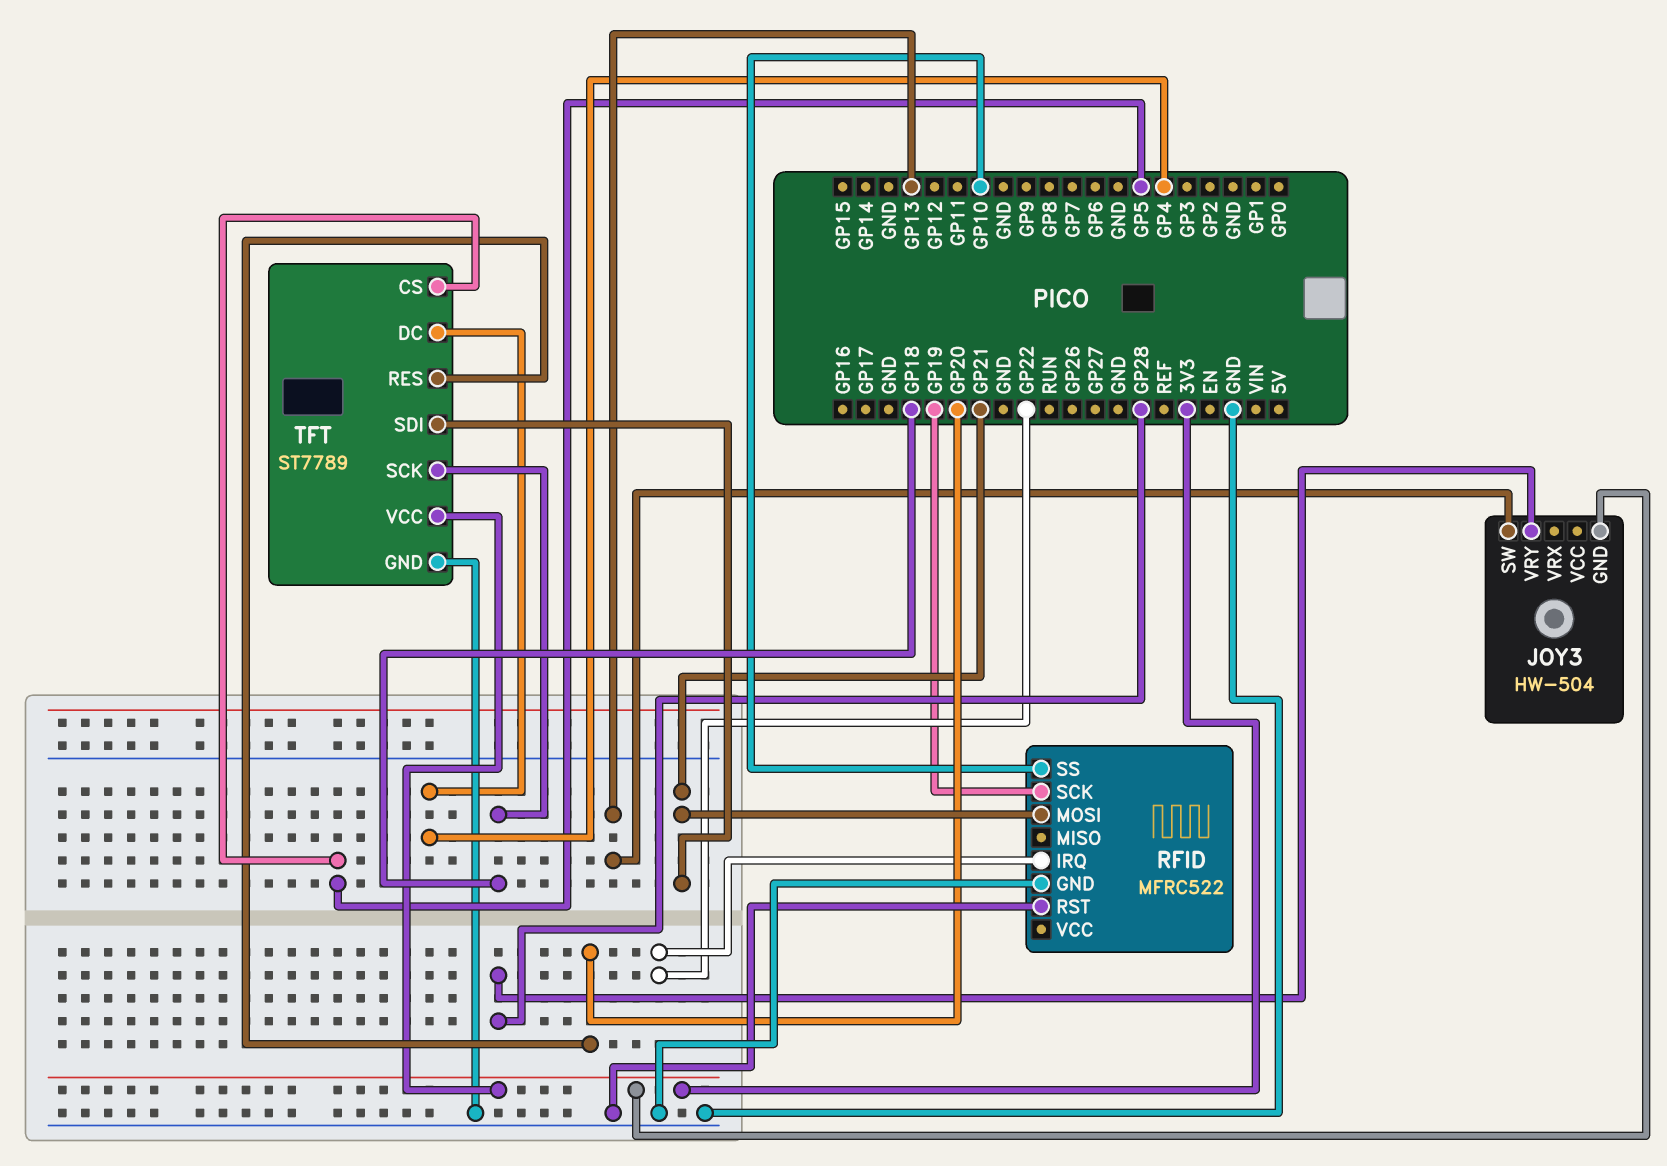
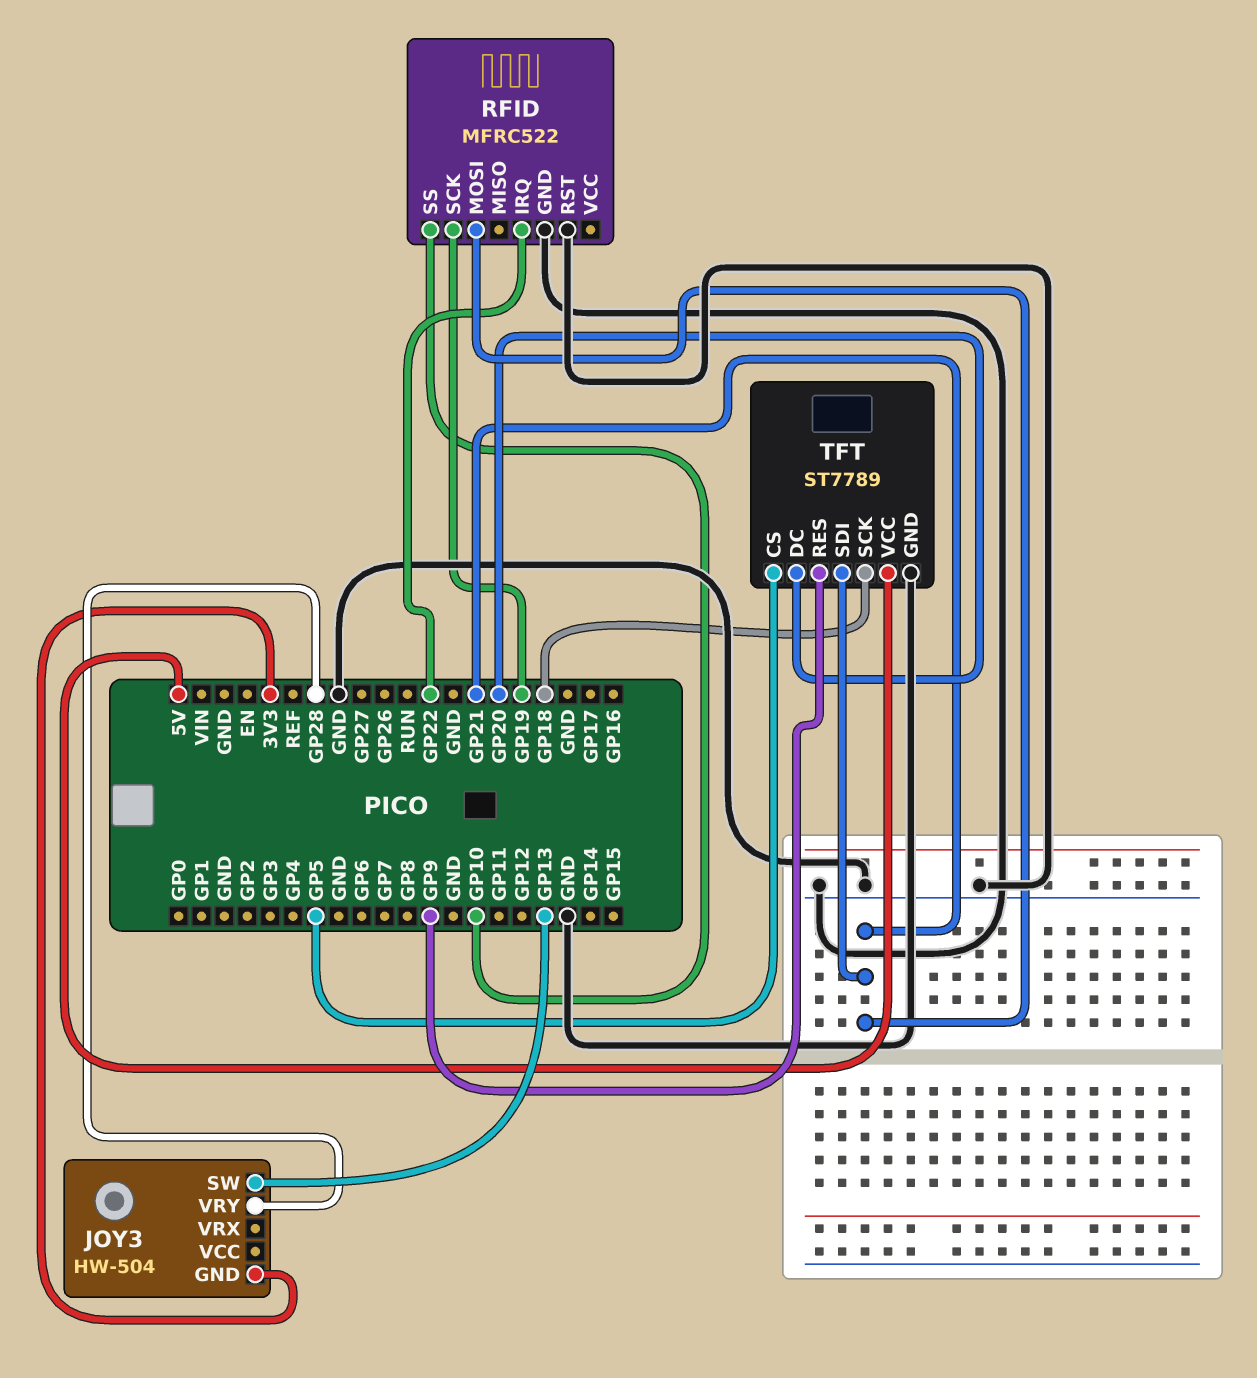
TFT pin DC: GP4 -> GP20
TFT pin RES: GP20 -> GP9
TFT pin VCC: 3V3 -> 5V

